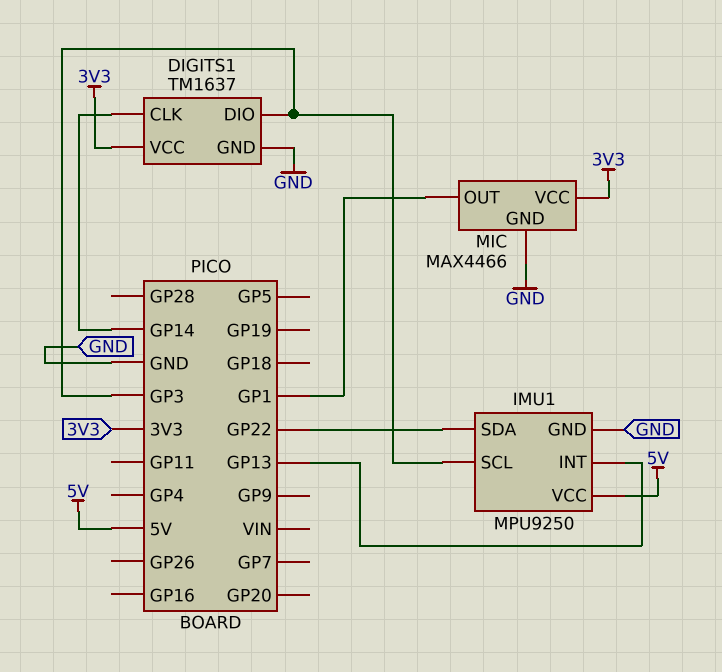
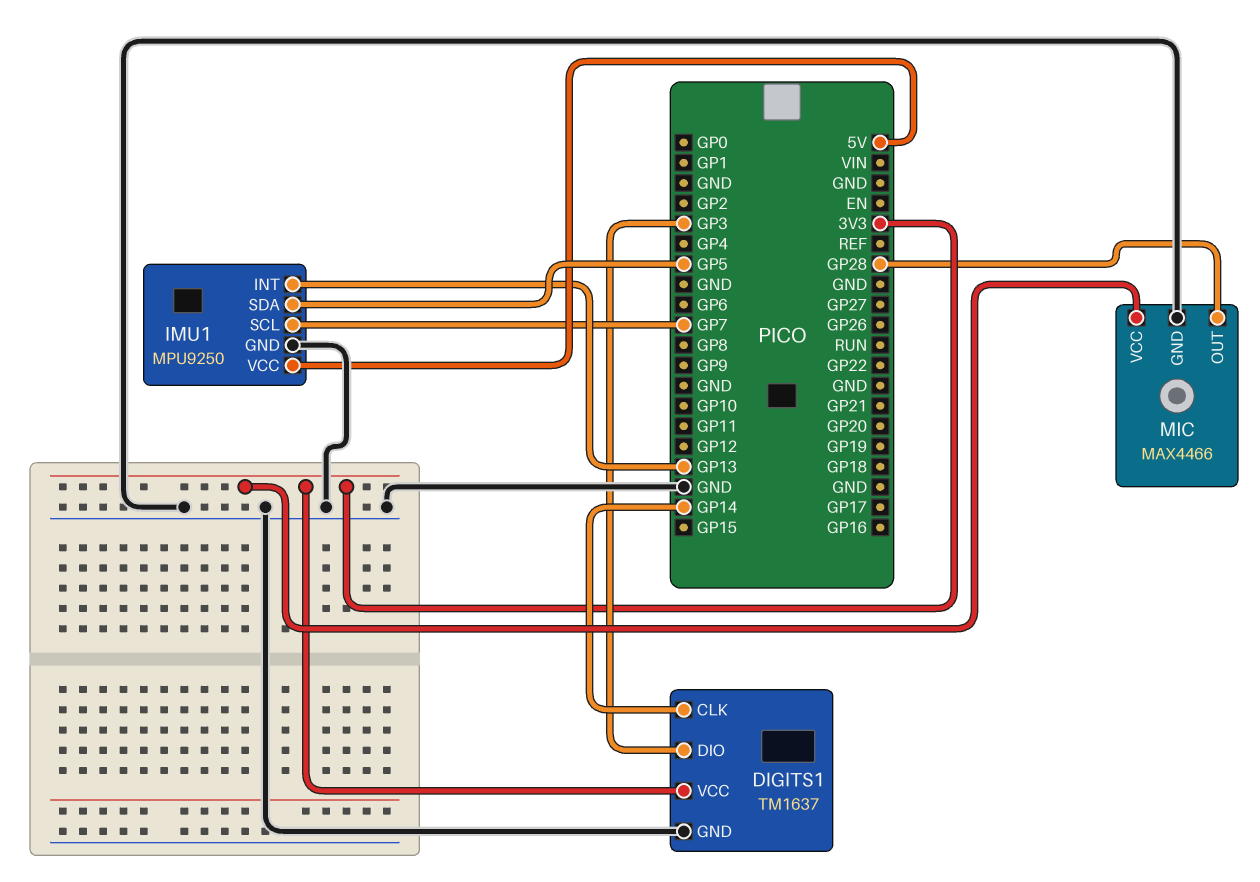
IMU1 pin SCL: GP3 -> GP7
IMU1 pin SDA: GP22 -> GP5
MIC pin OUT: GP1 -> GP28

